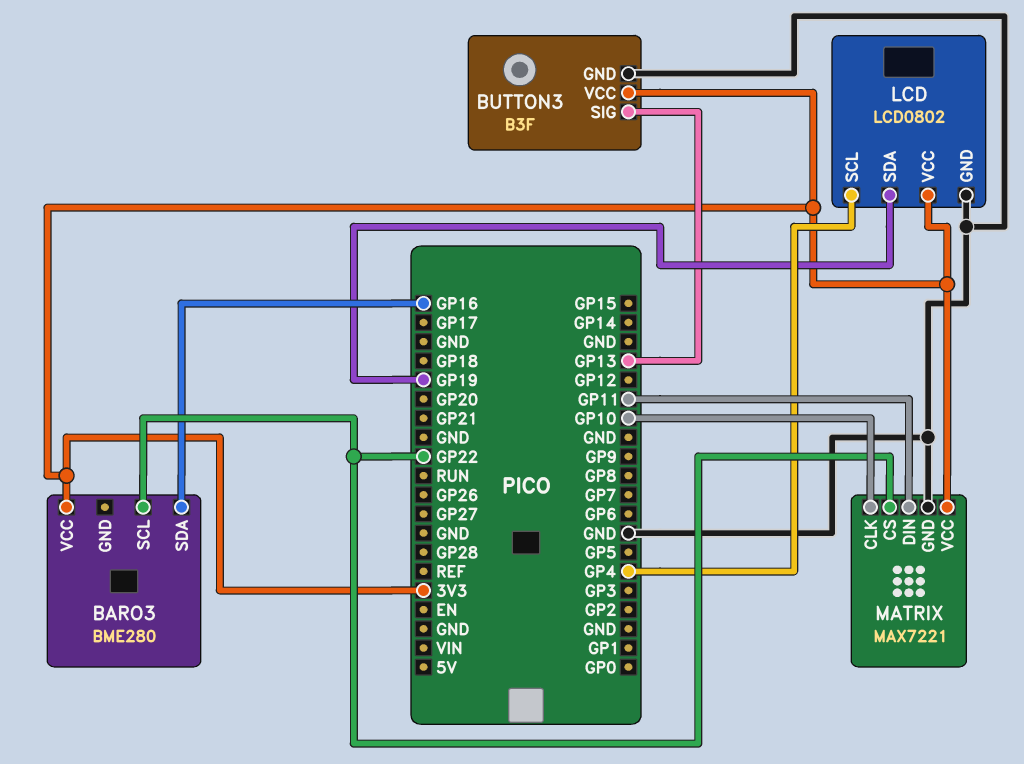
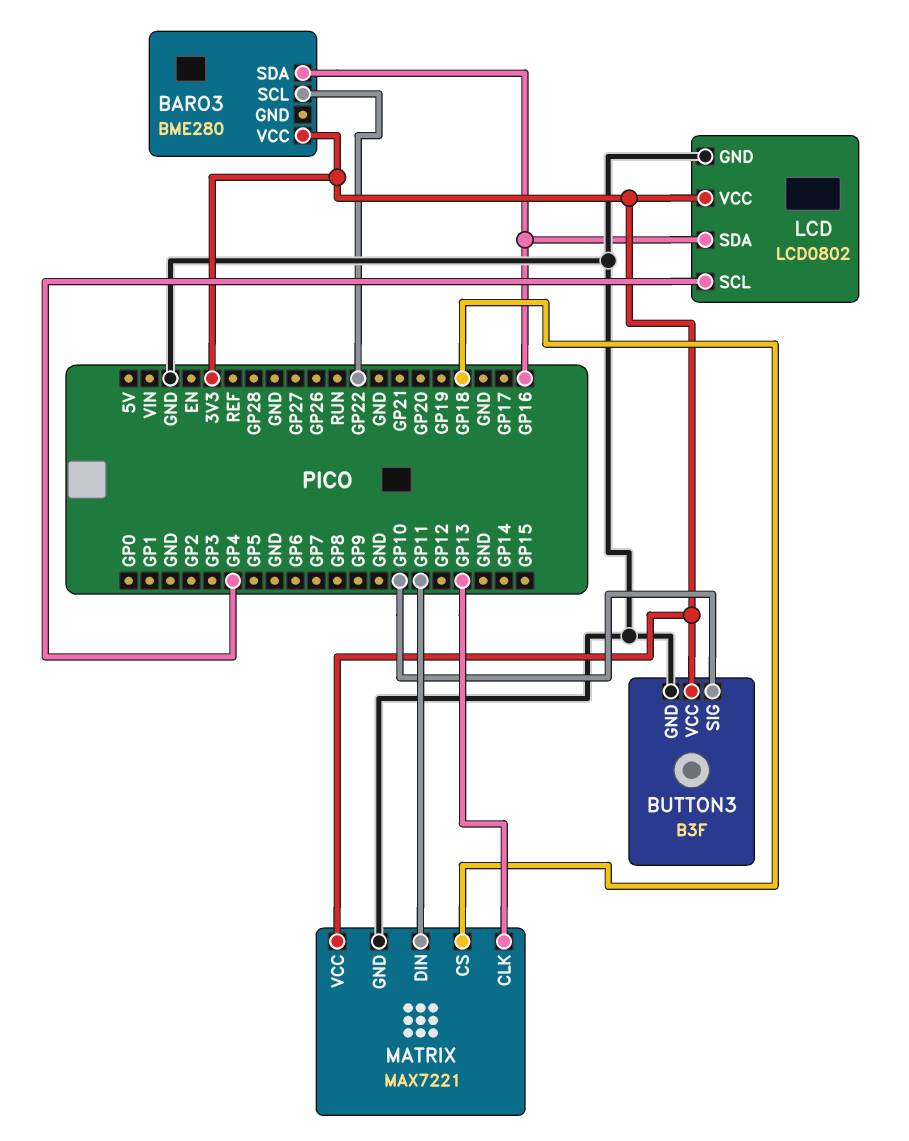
BUTTON3 pin SIG: GP13 -> GP10
LCD pin SDA: GP19 -> GP16
MATRIX pin CLK: GP10 -> GP13
MATRIX pin CS: GP22 -> GP18

